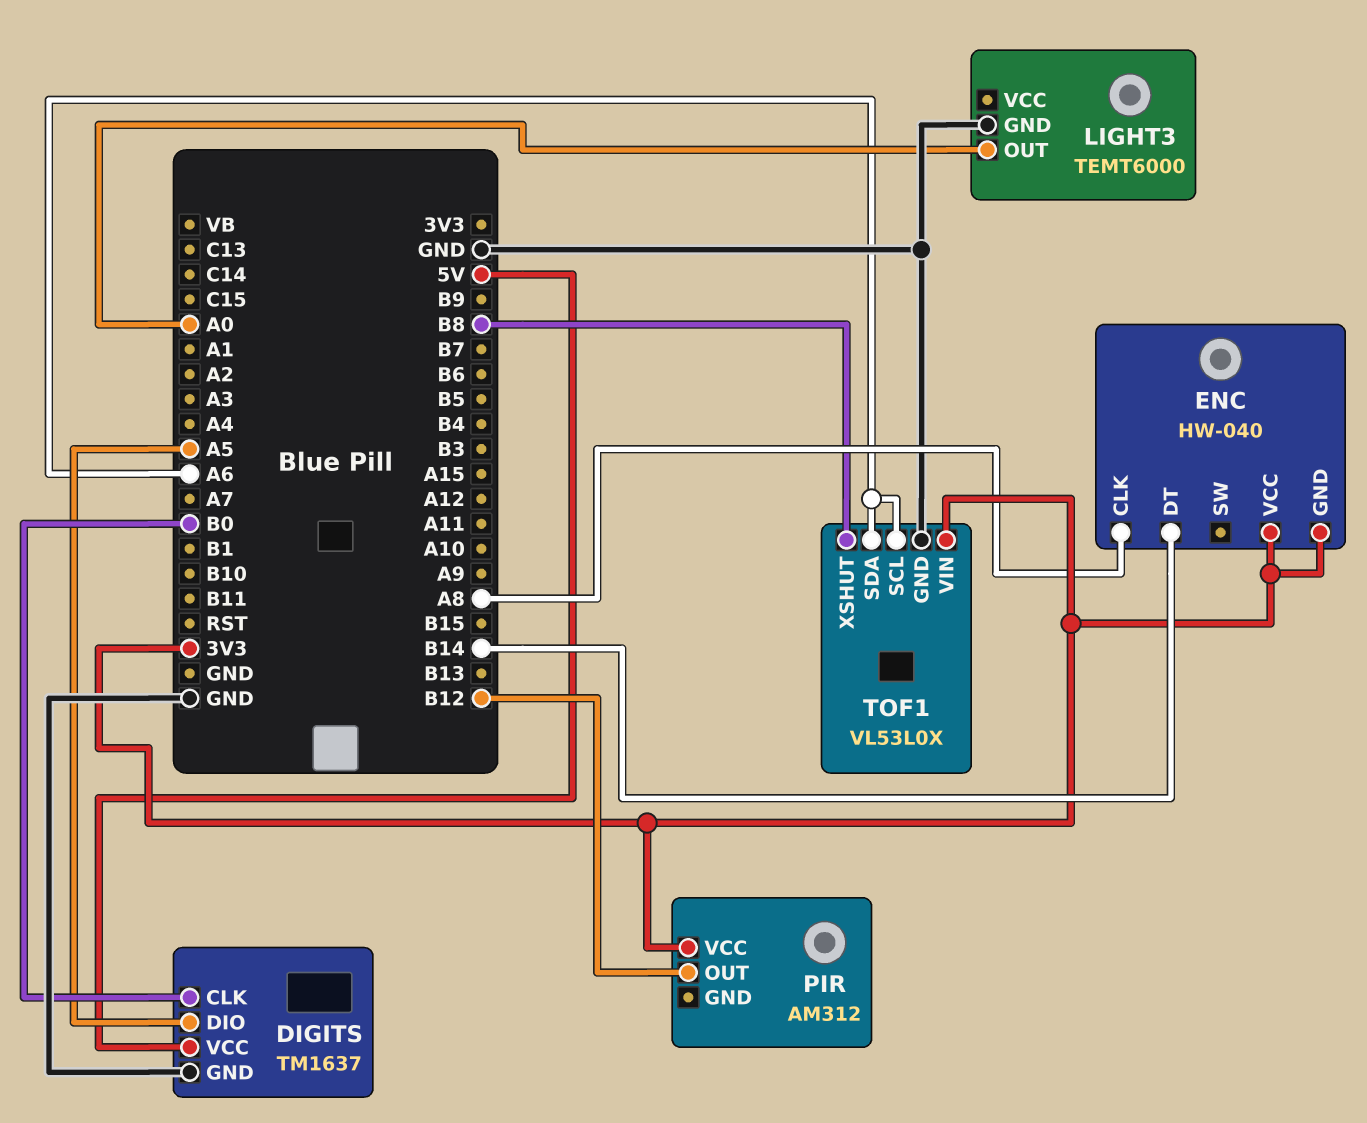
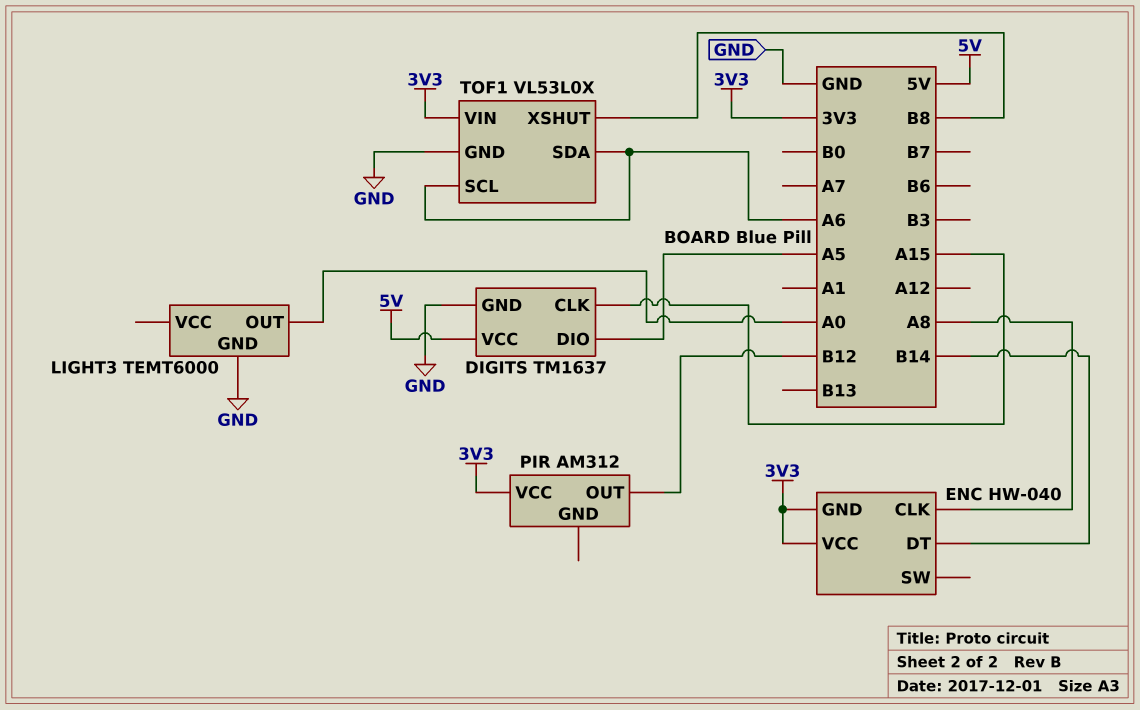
DIGITS pin CLK: B0 -> A15

